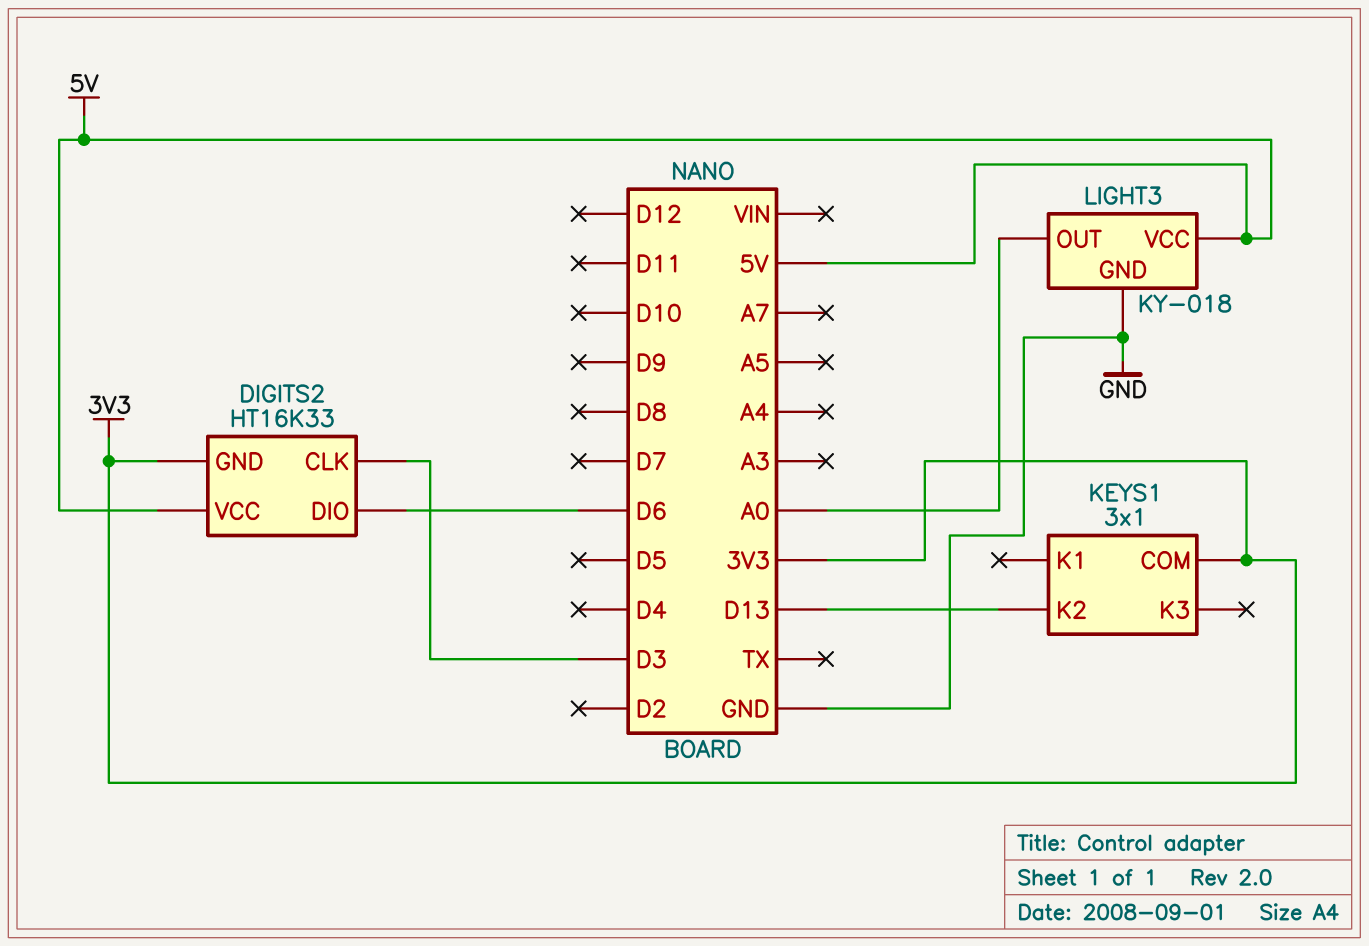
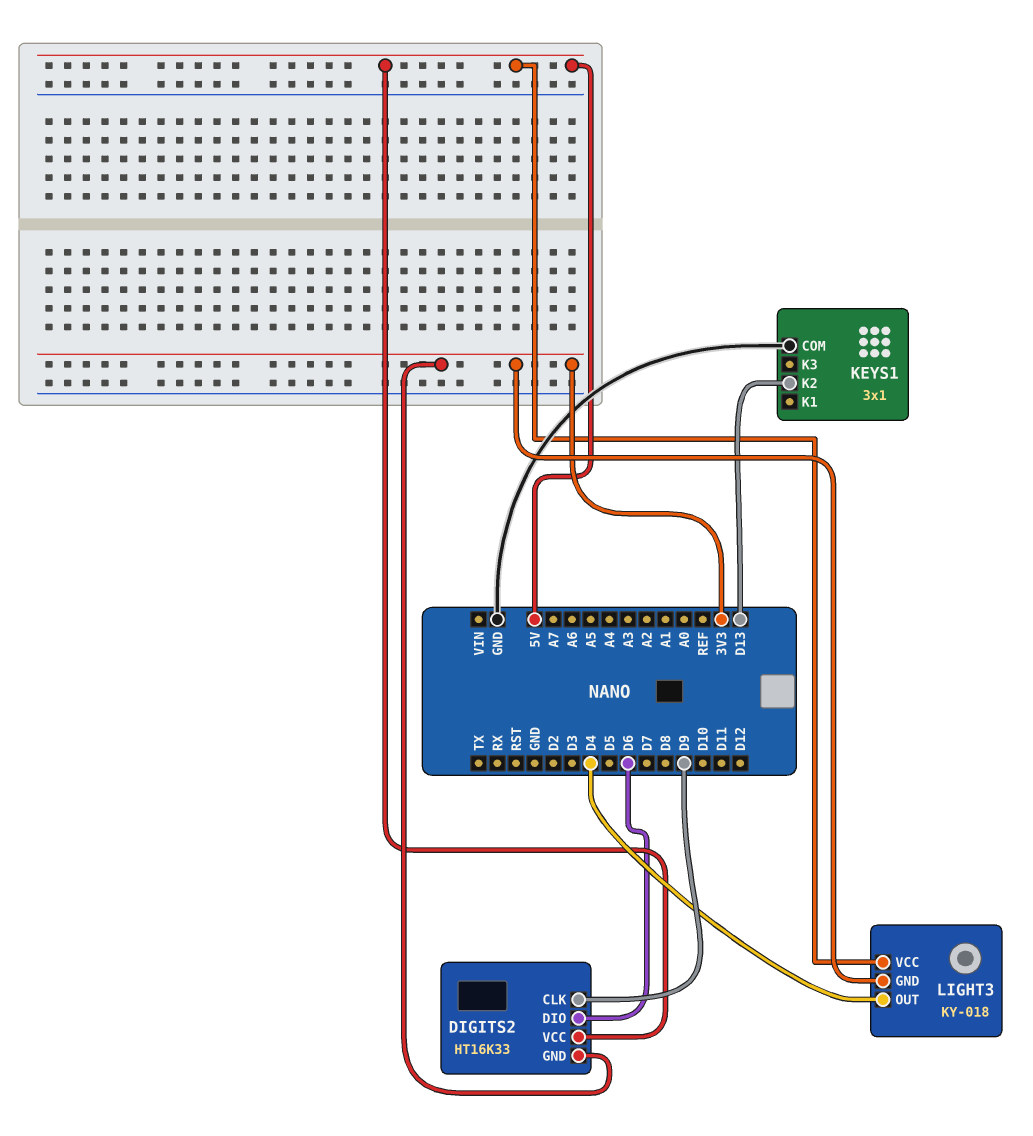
DIGITS2 pin CLK: D3 -> D9
KEYS1 pin COM: 3V3 -> GND
LIGHT3 pin GND: GND -> 3V3
LIGHT3 pin OUT: A0 -> D4

